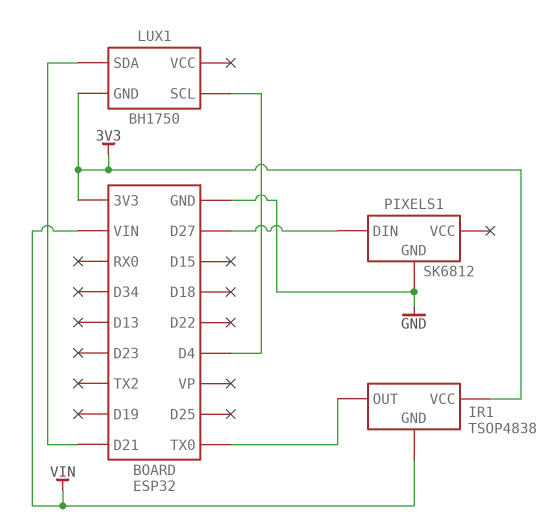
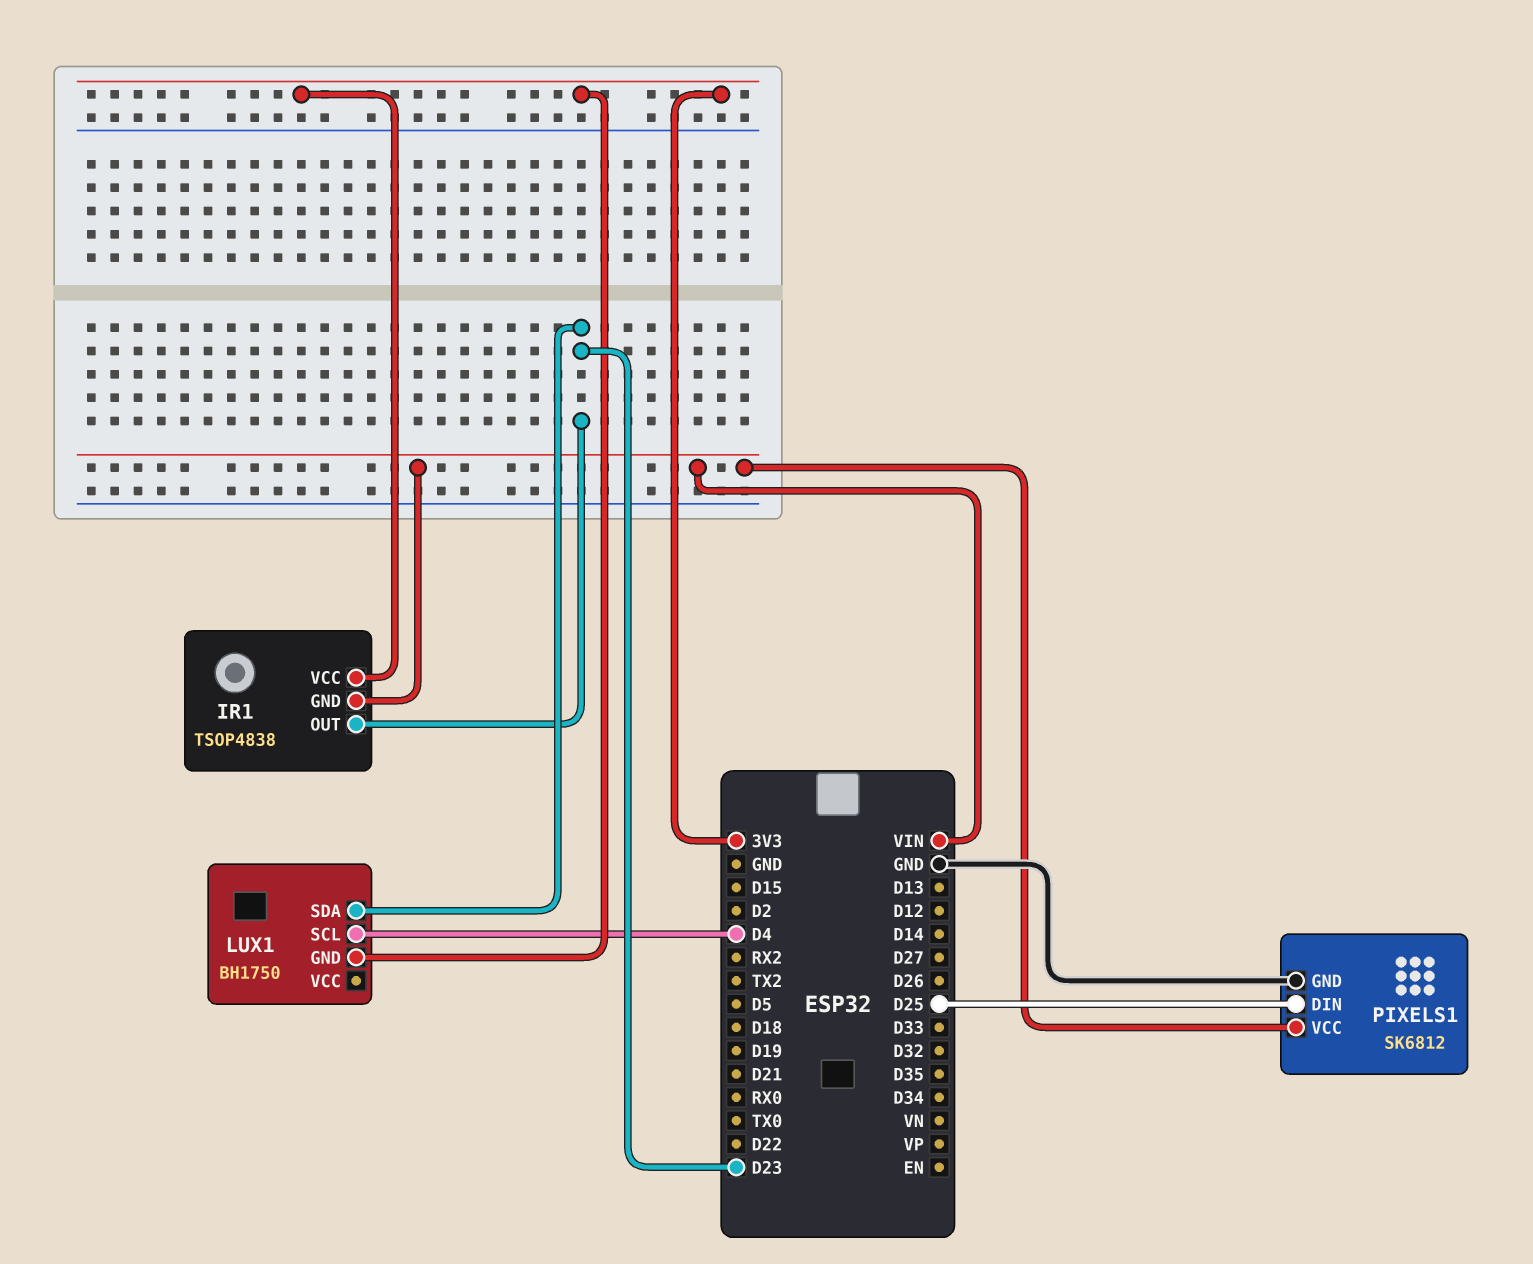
IR1 pin OUT: TX0 -> D23
LUX1 pin SDA: D21 -> D23
PIXELS1 pin DIN: D27 -> D25
PIXELS1 pin VCC: none -> VIN

